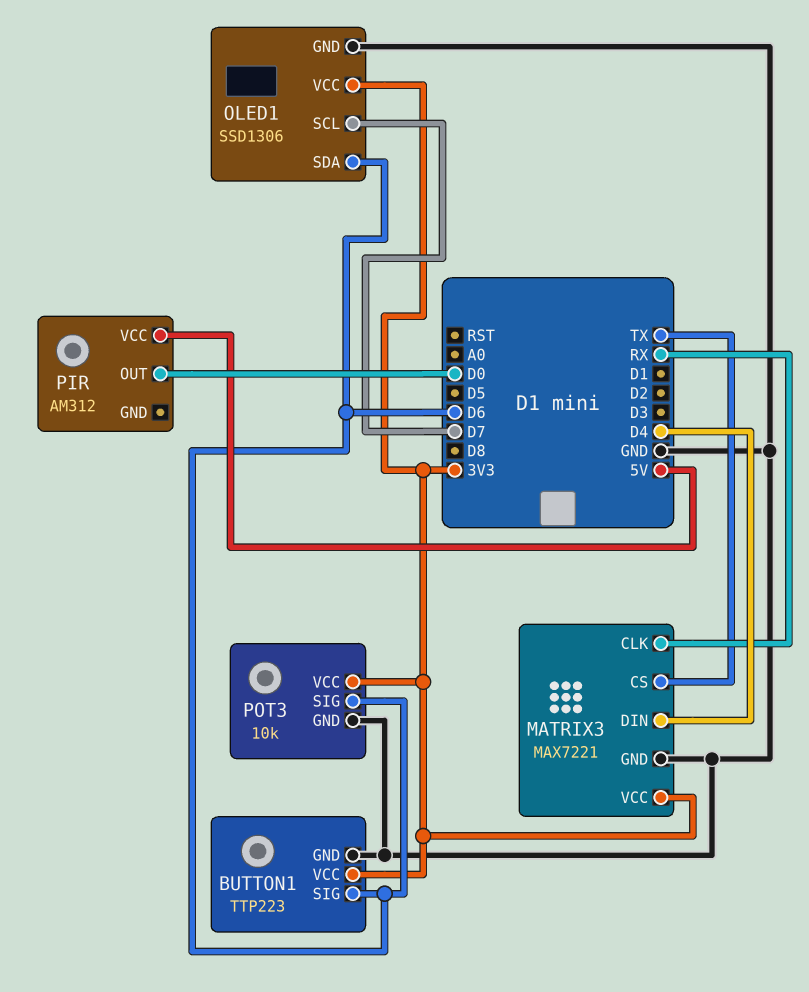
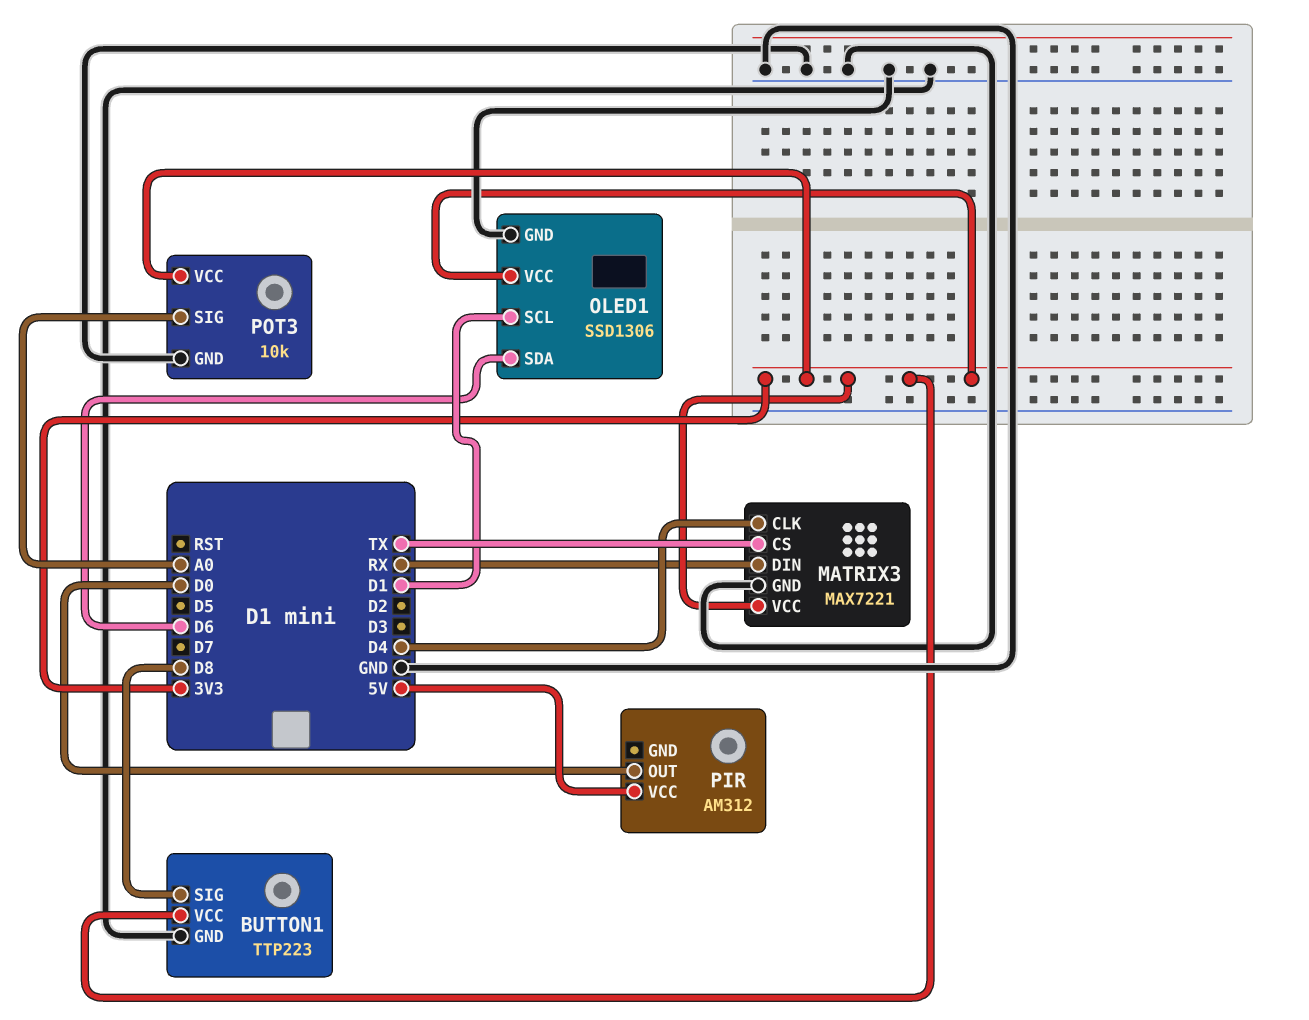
BUTTON1 pin SIG: D6 -> D8
MATRIX3 pin CLK: RX -> D4
MATRIX3 pin DIN: D4 -> RX
OLED1 pin SCL: D7 -> D1
POT3 pin SIG: D6 -> A0

